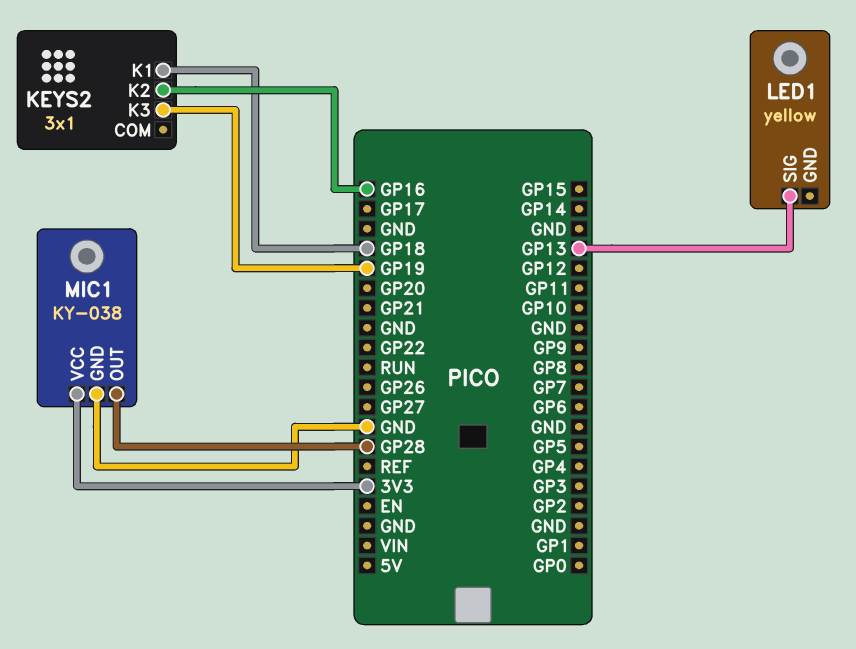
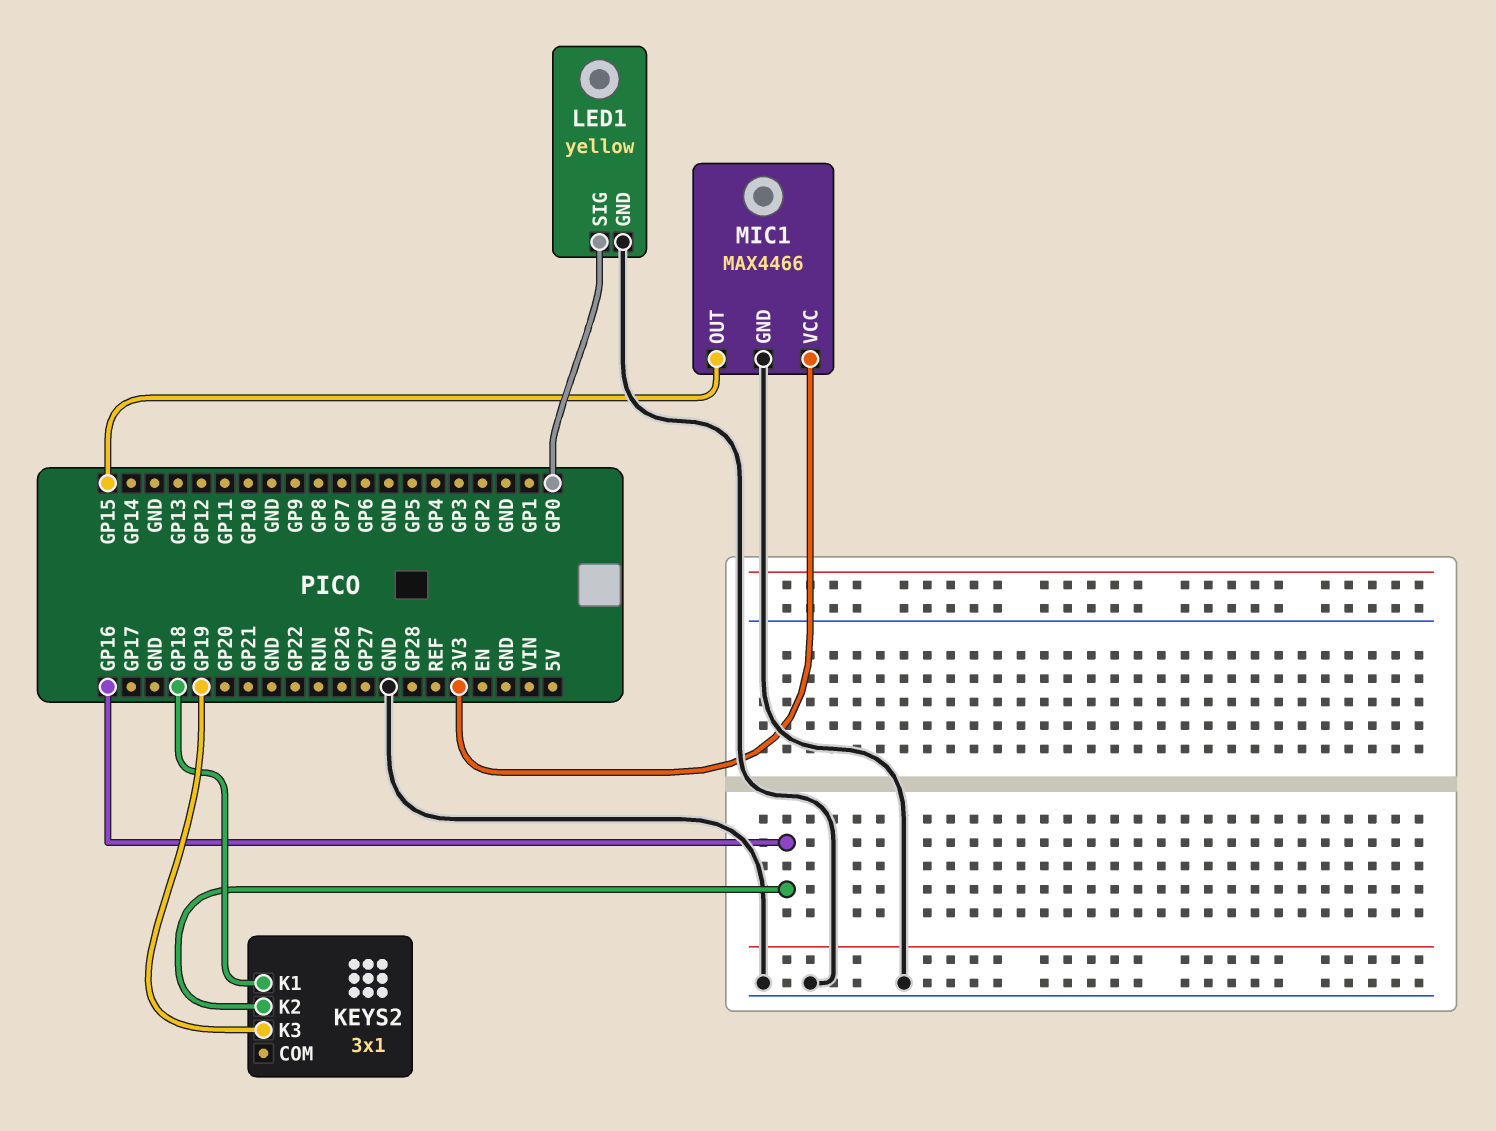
LED1 pin GND: none -> GND
LED1 pin SIG: GP13 -> GP0
MIC1: KY-038 -> MAX4466
MIC1 pin OUT: GP28 -> GP15

